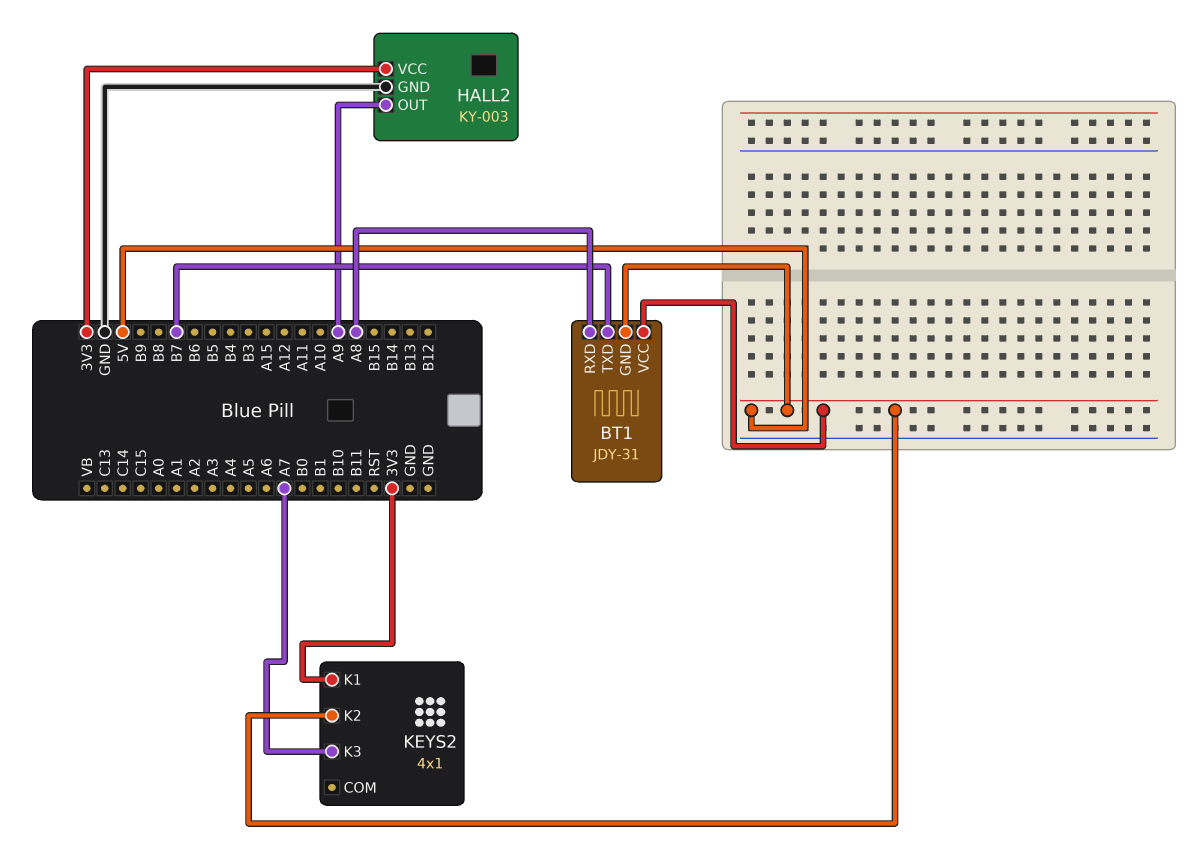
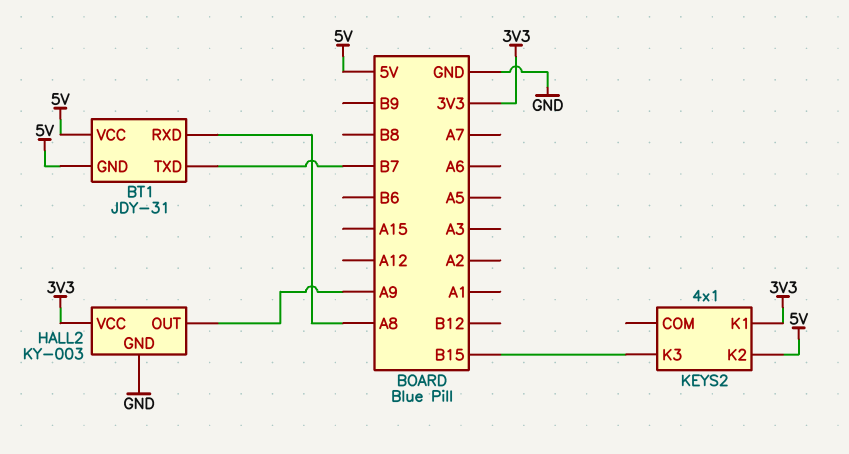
KEYS2 pin K3: A7 -> B15

